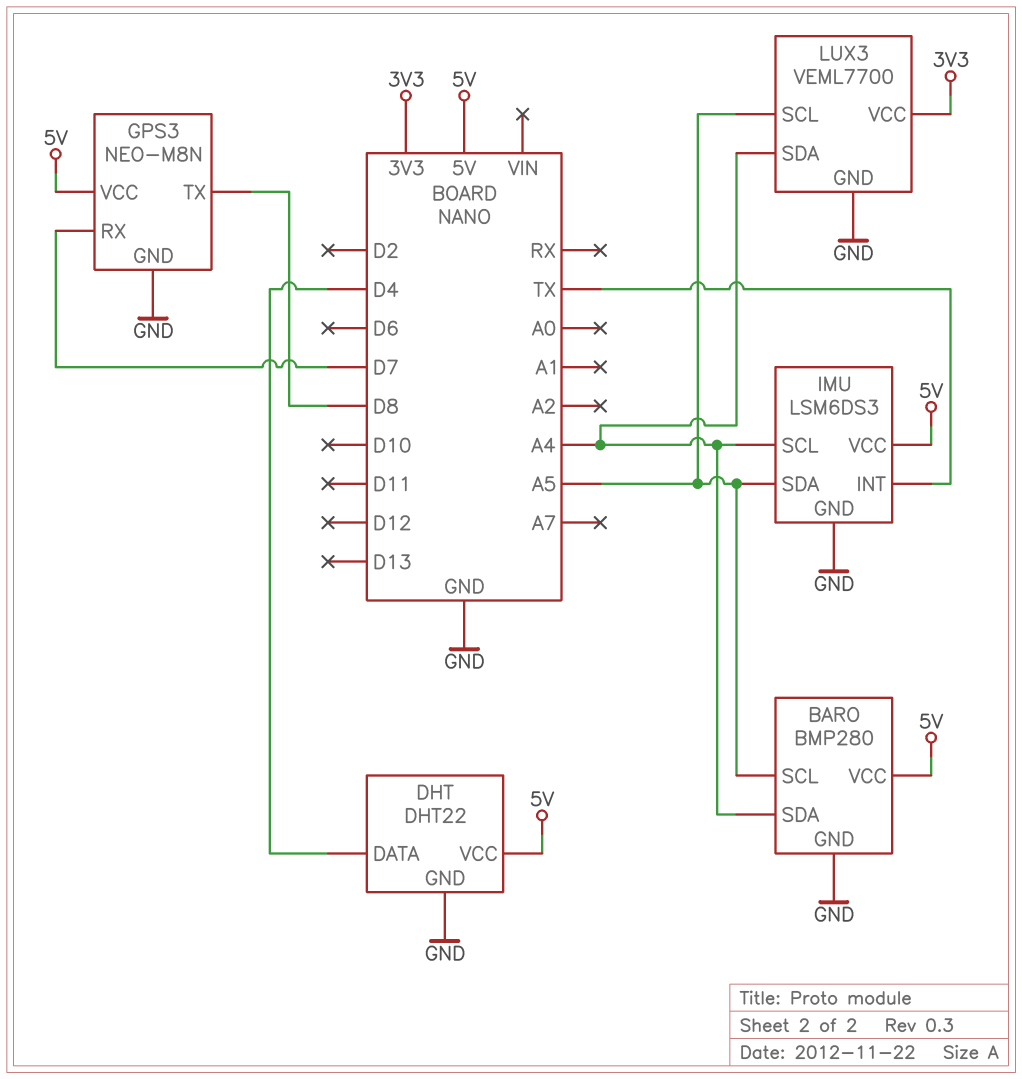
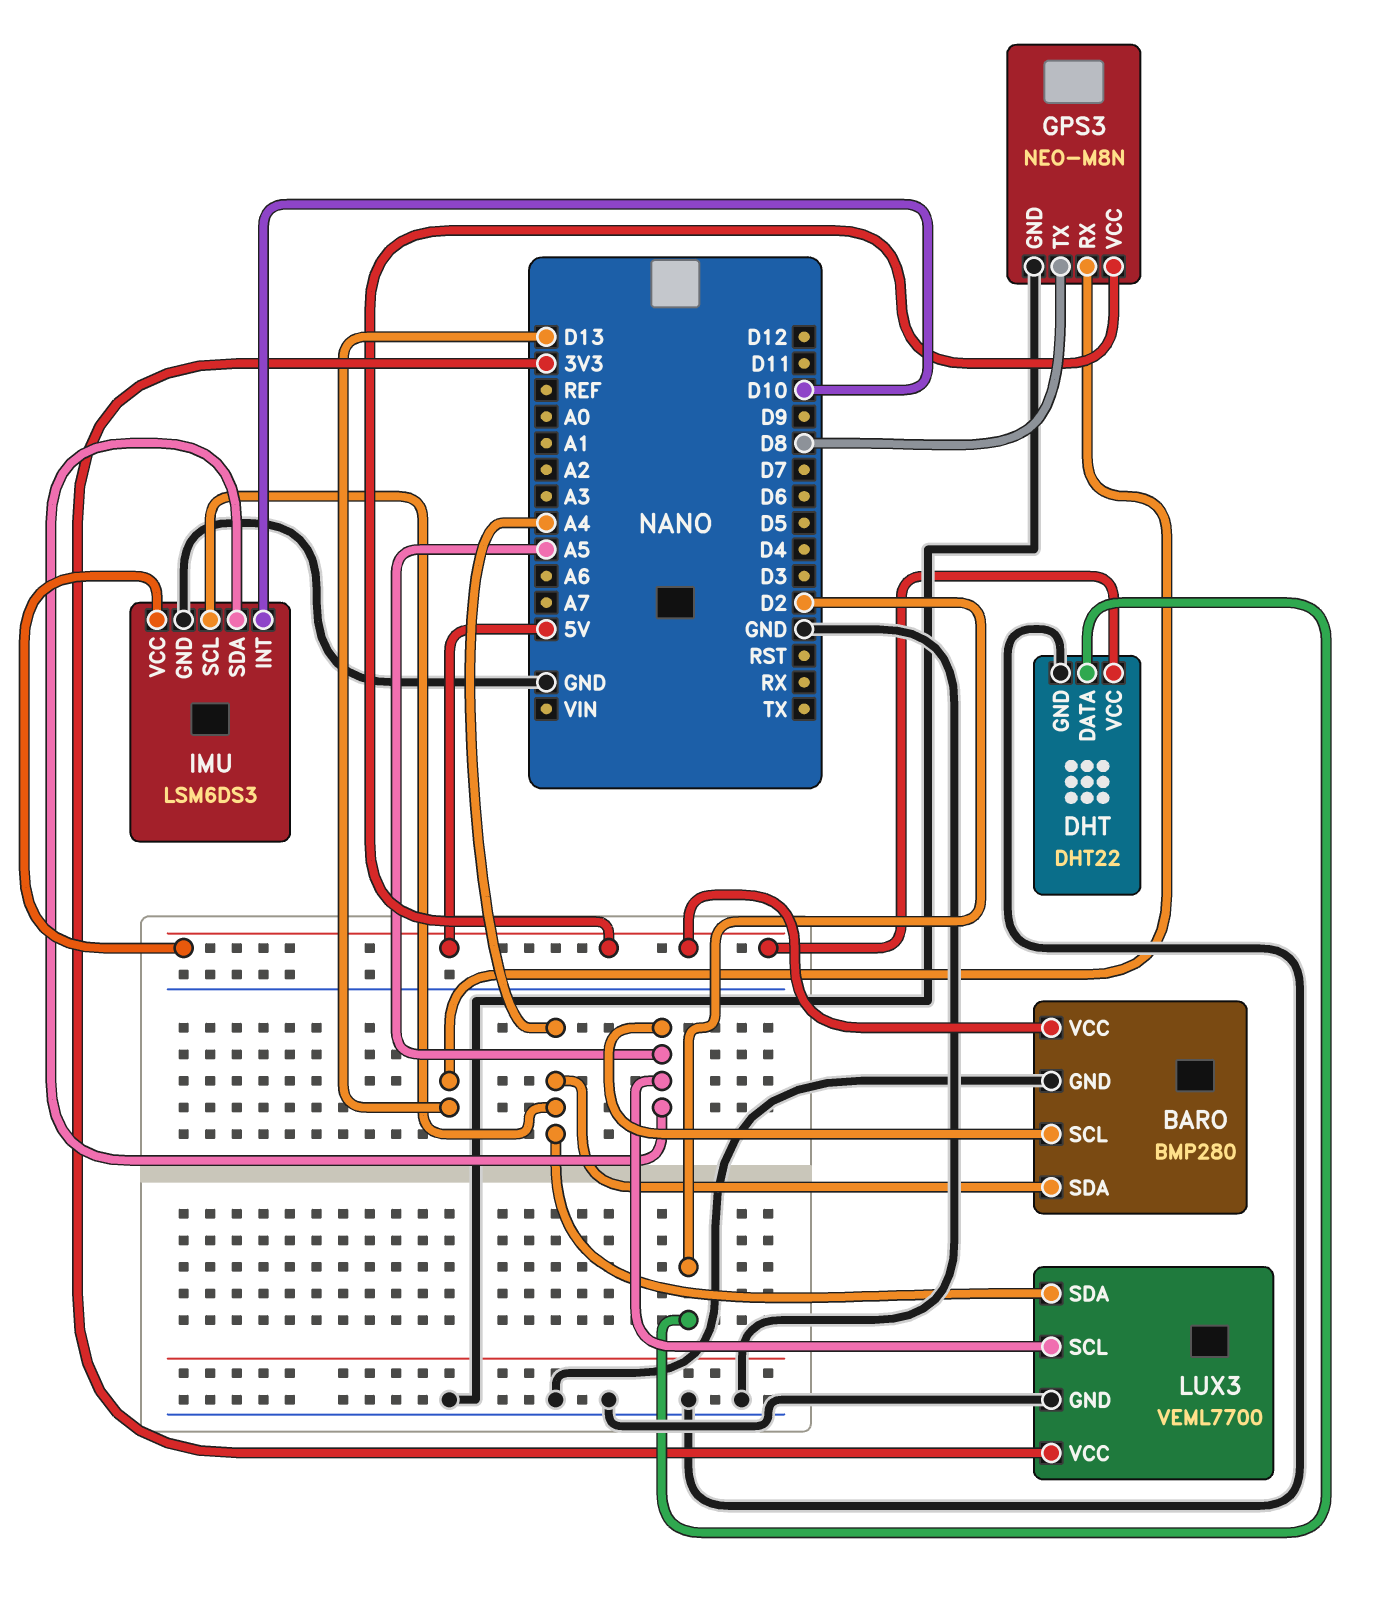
DHT pin DATA: D4 -> D2
GPS3 pin RX: D7 -> D13
IMU pin INT: TX -> D10

